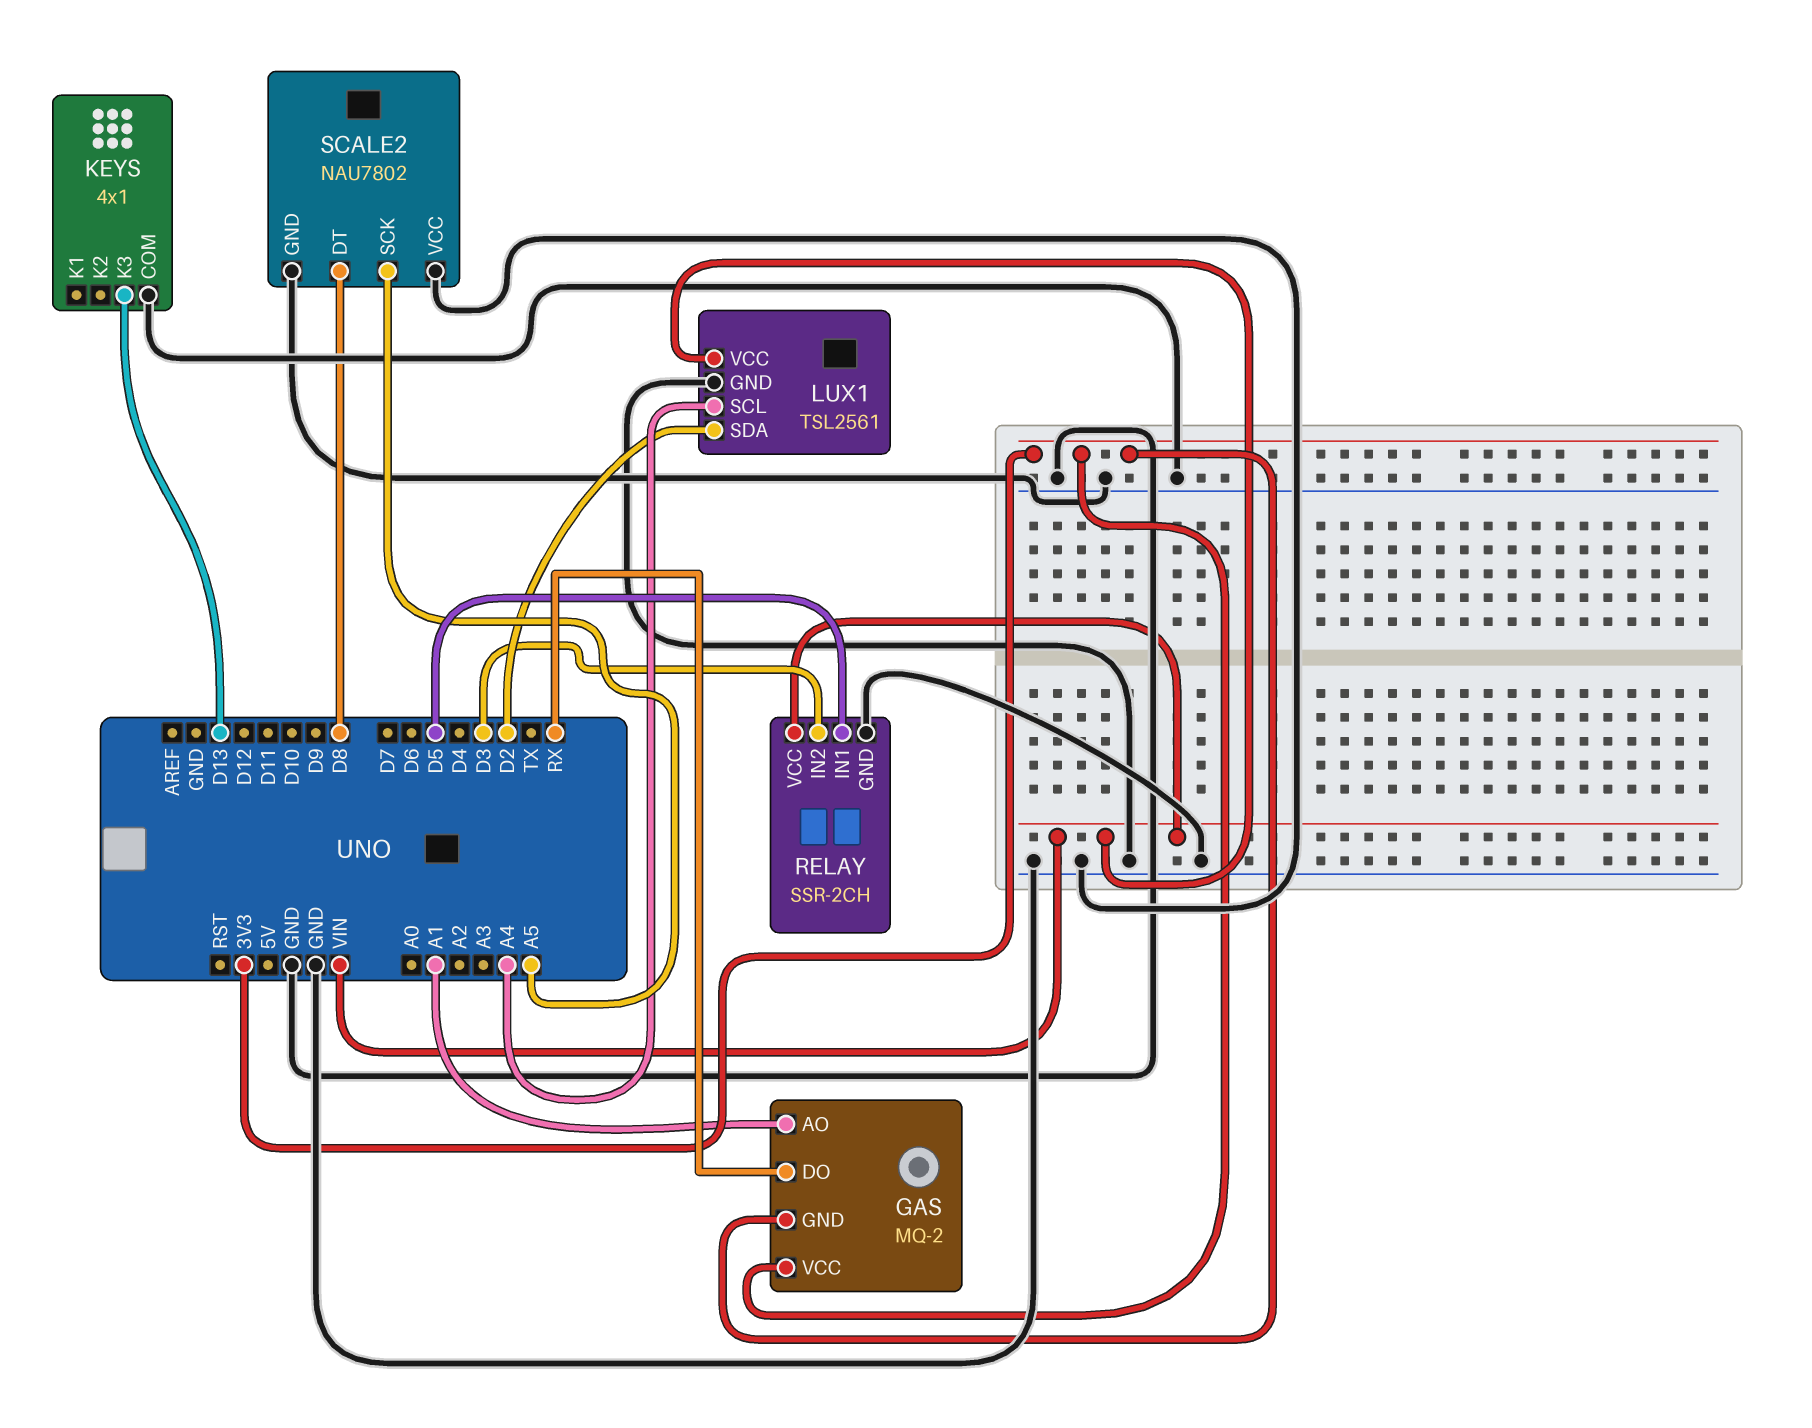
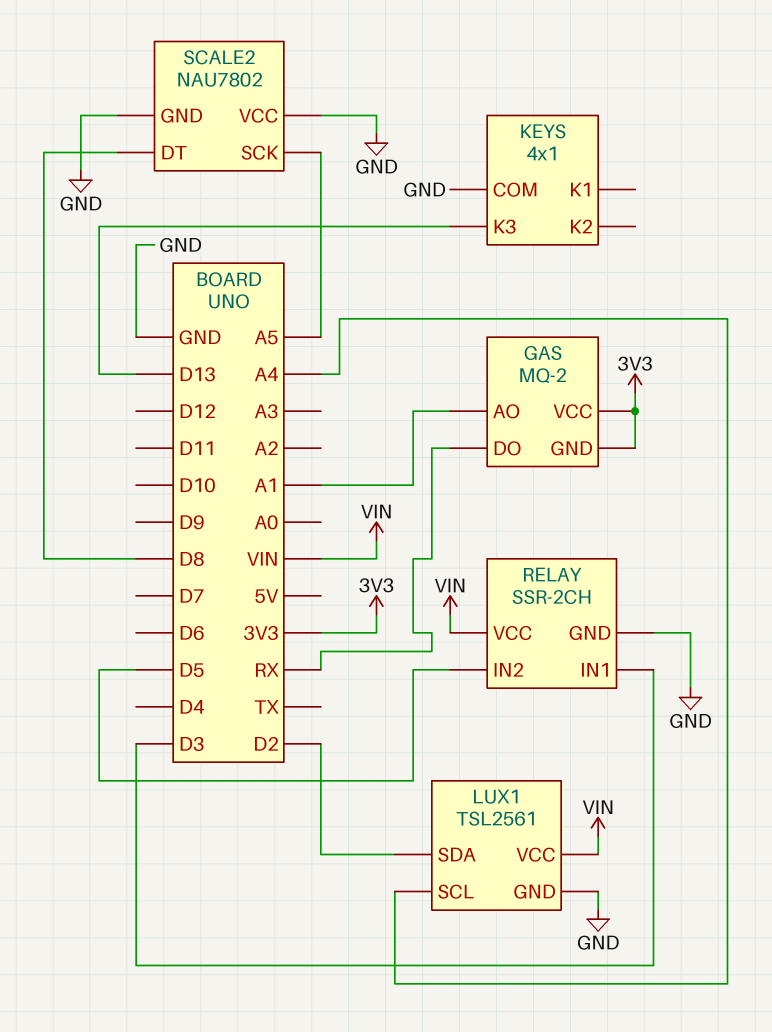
RELAY pin IN1: D5 -> D3
RELAY pin IN2: D3 -> D5

